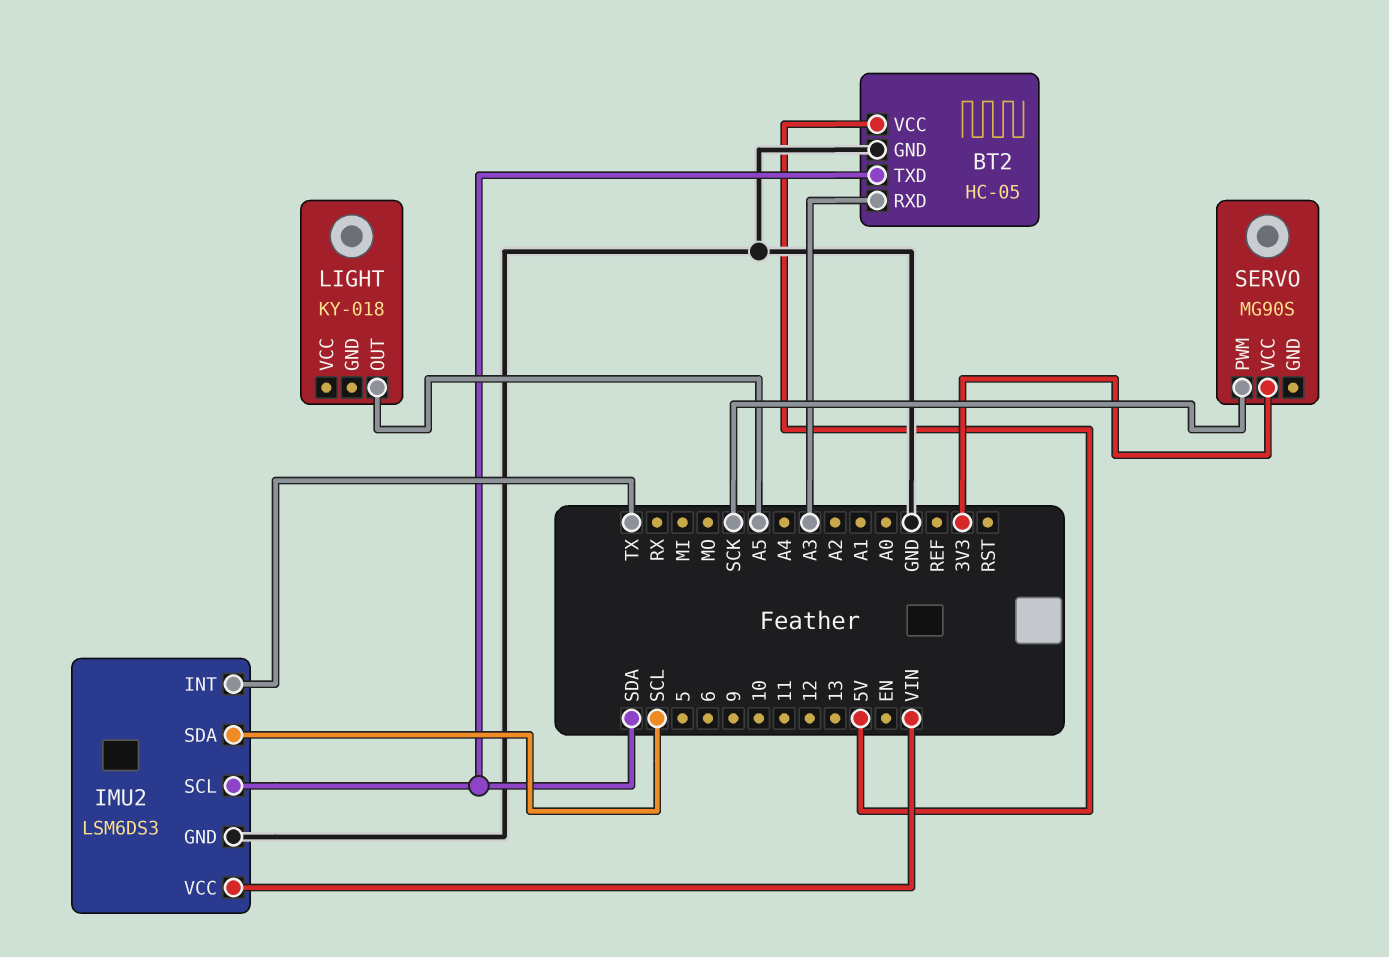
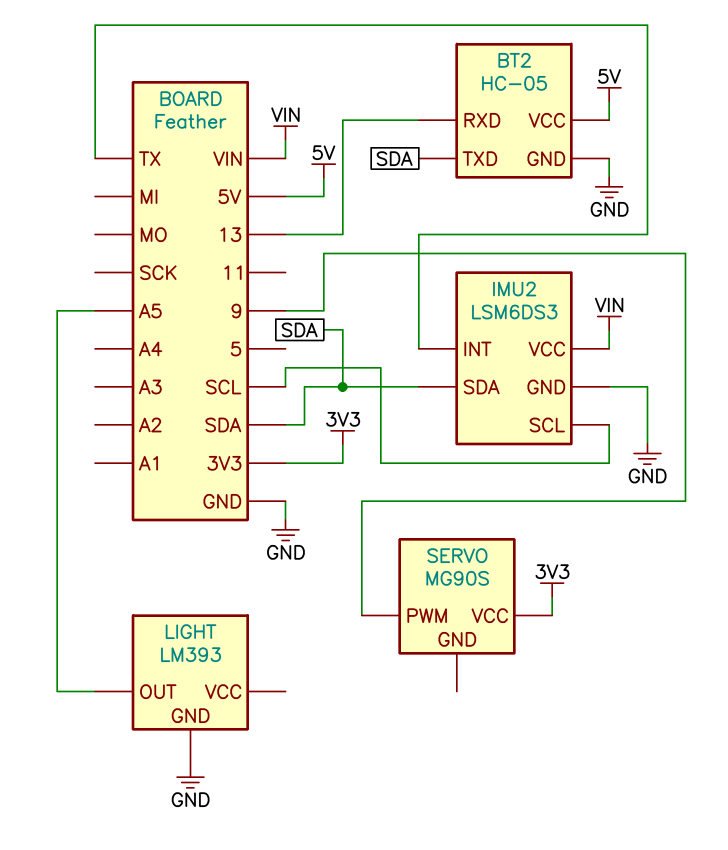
BT2 pin RXD: A3 -> 13
IMU2 pin SCL: SDA -> SCL
IMU2 pin SDA: SCL -> SDA
LIGHT: KY-018 -> LM393
LIGHT pin GND: none -> GND
SERVO pin PWM: SCK -> 9

